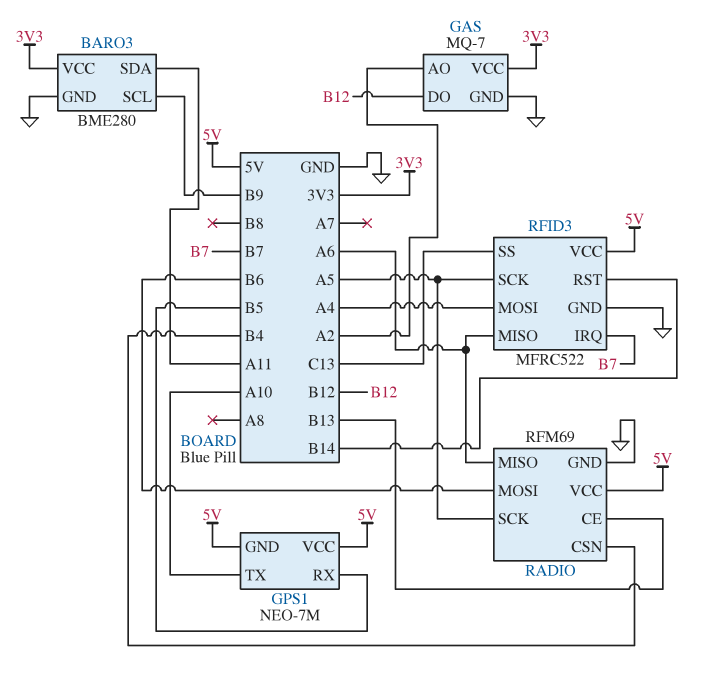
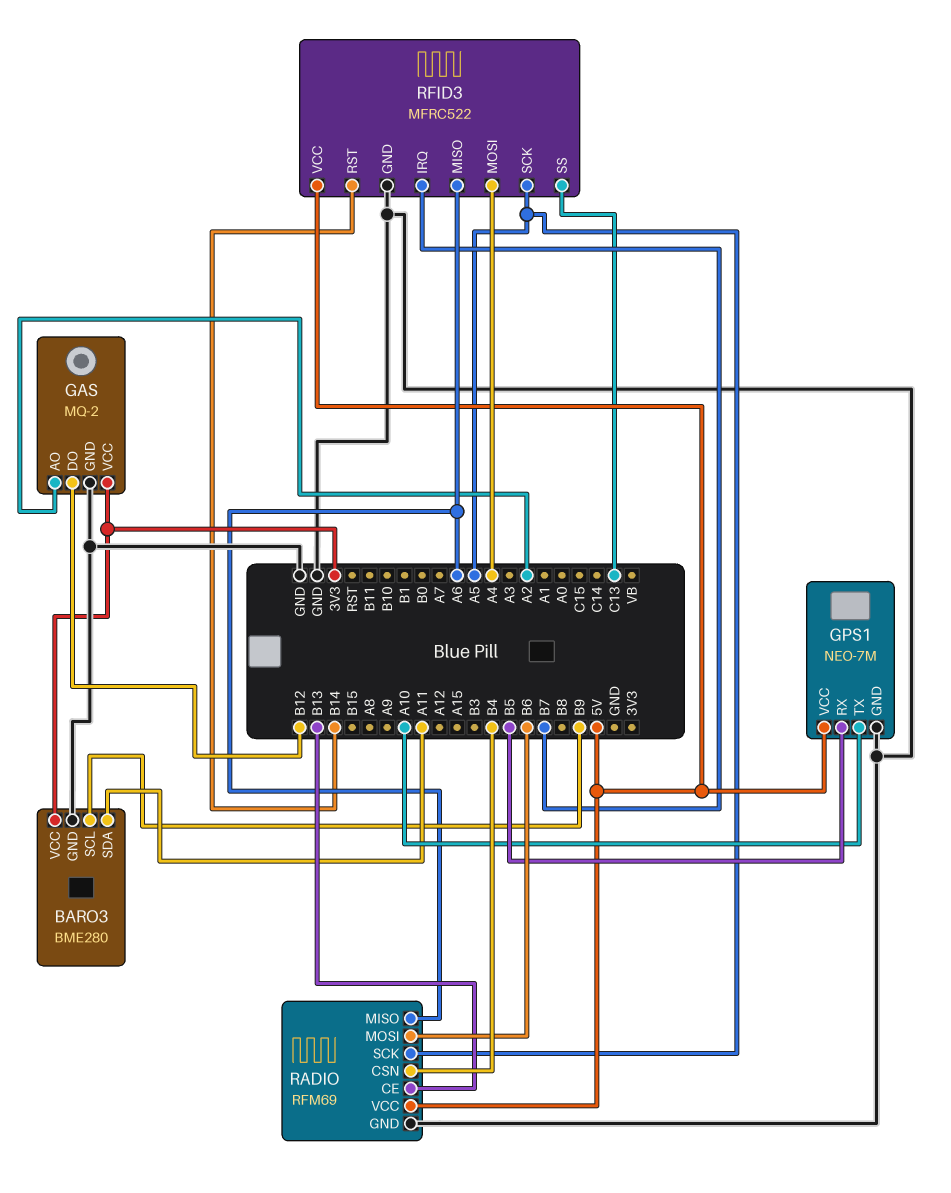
GAS: MQ-7 -> MQ-2
GPS1 pin GND: 5V -> GND

